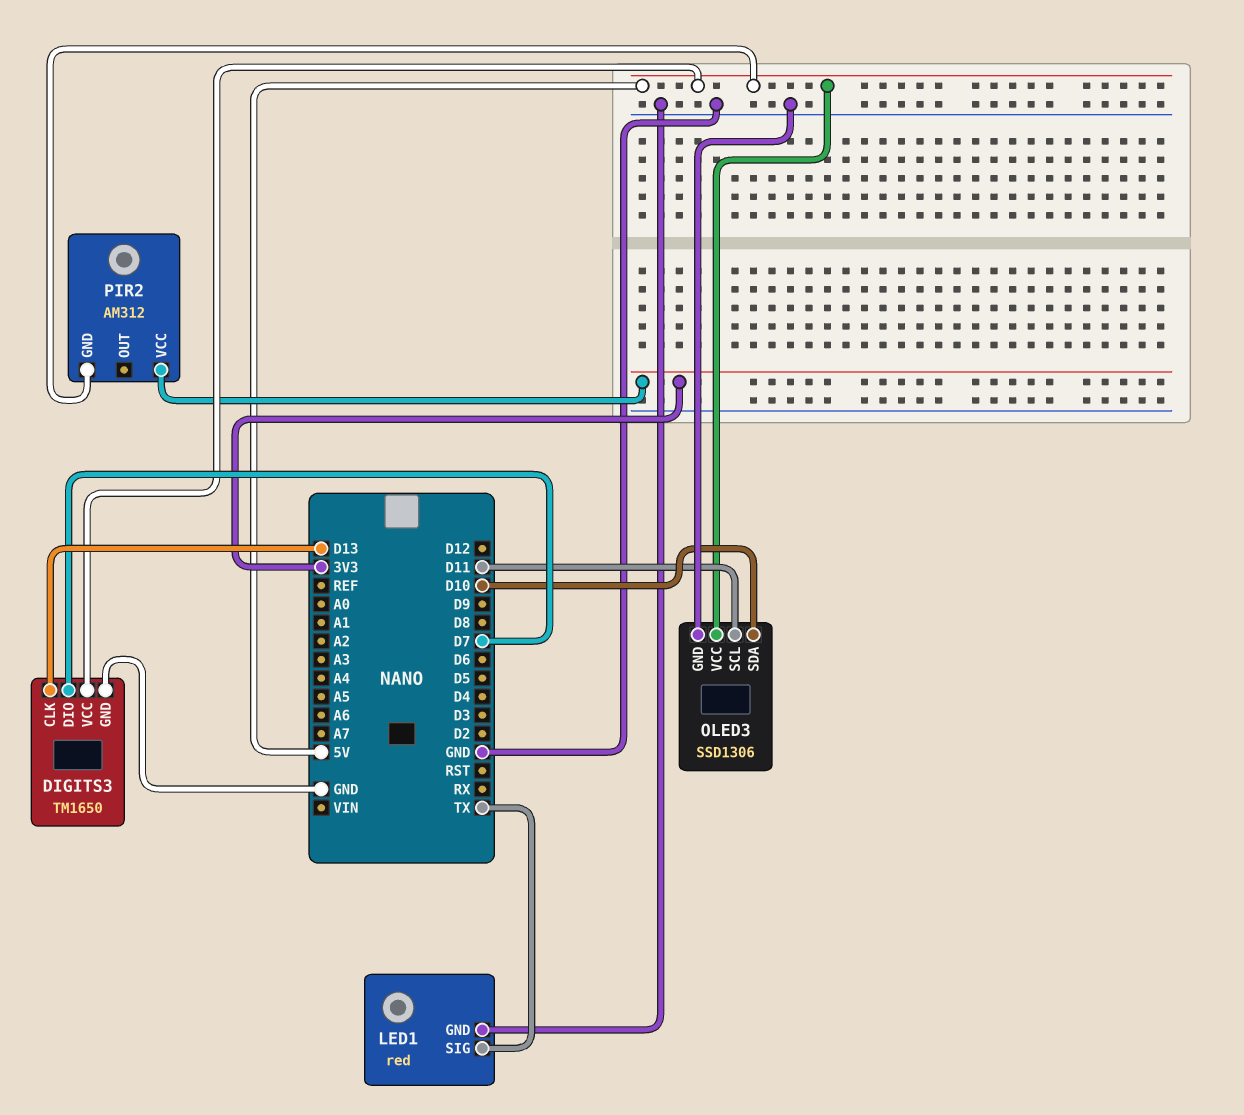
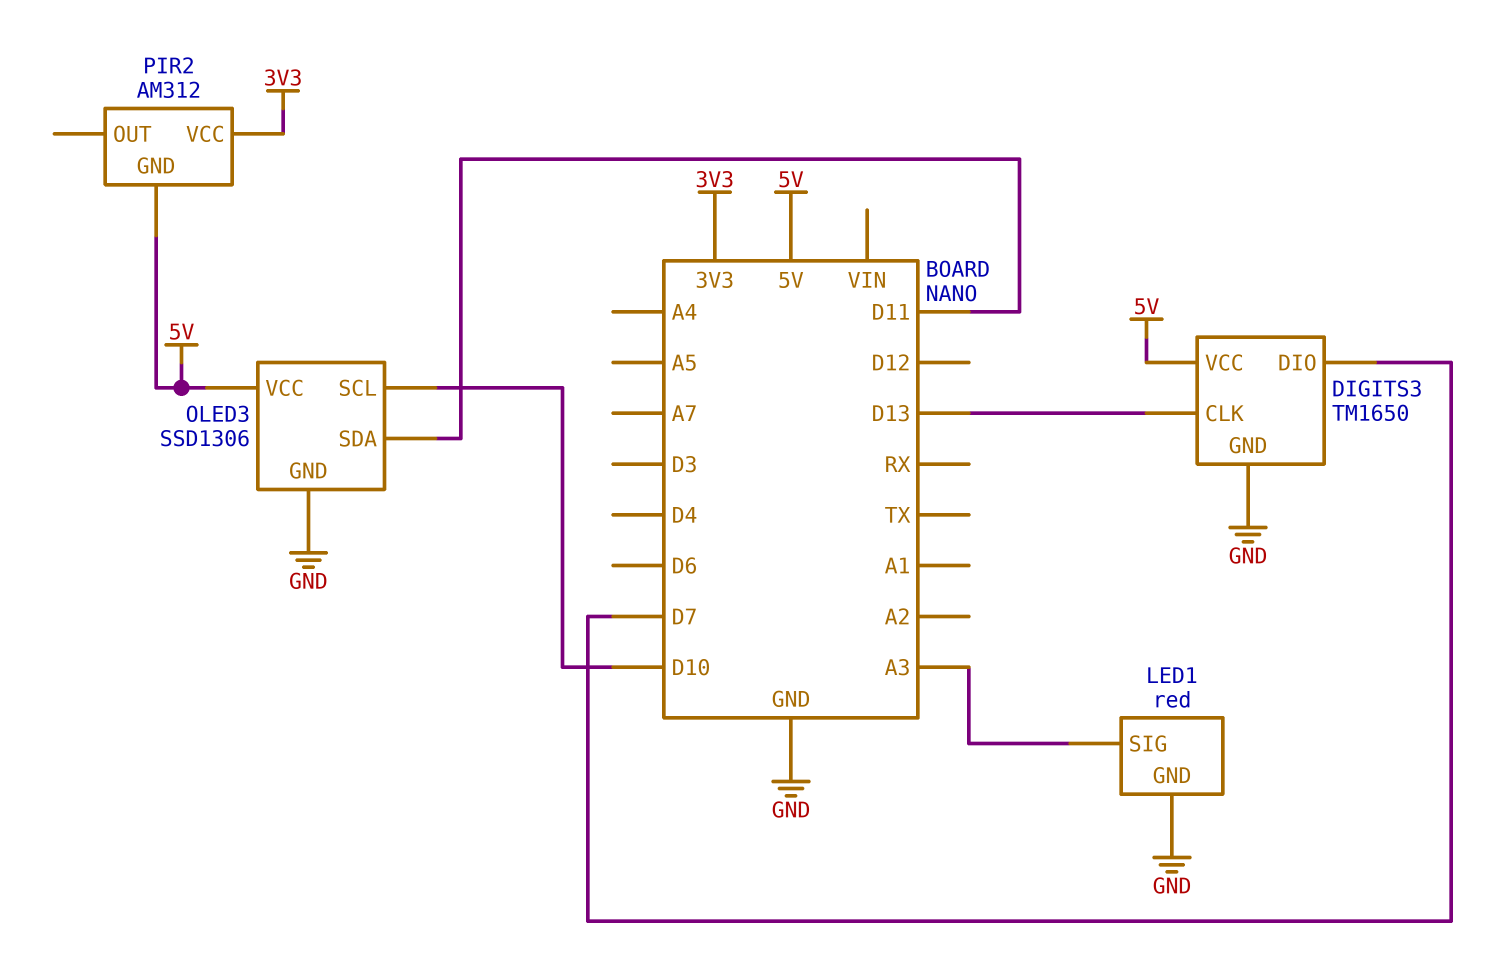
LED1 pin SIG: TX -> A3
OLED3 pin SCL: D11 -> D10
OLED3 pin SDA: D10 -> D11

